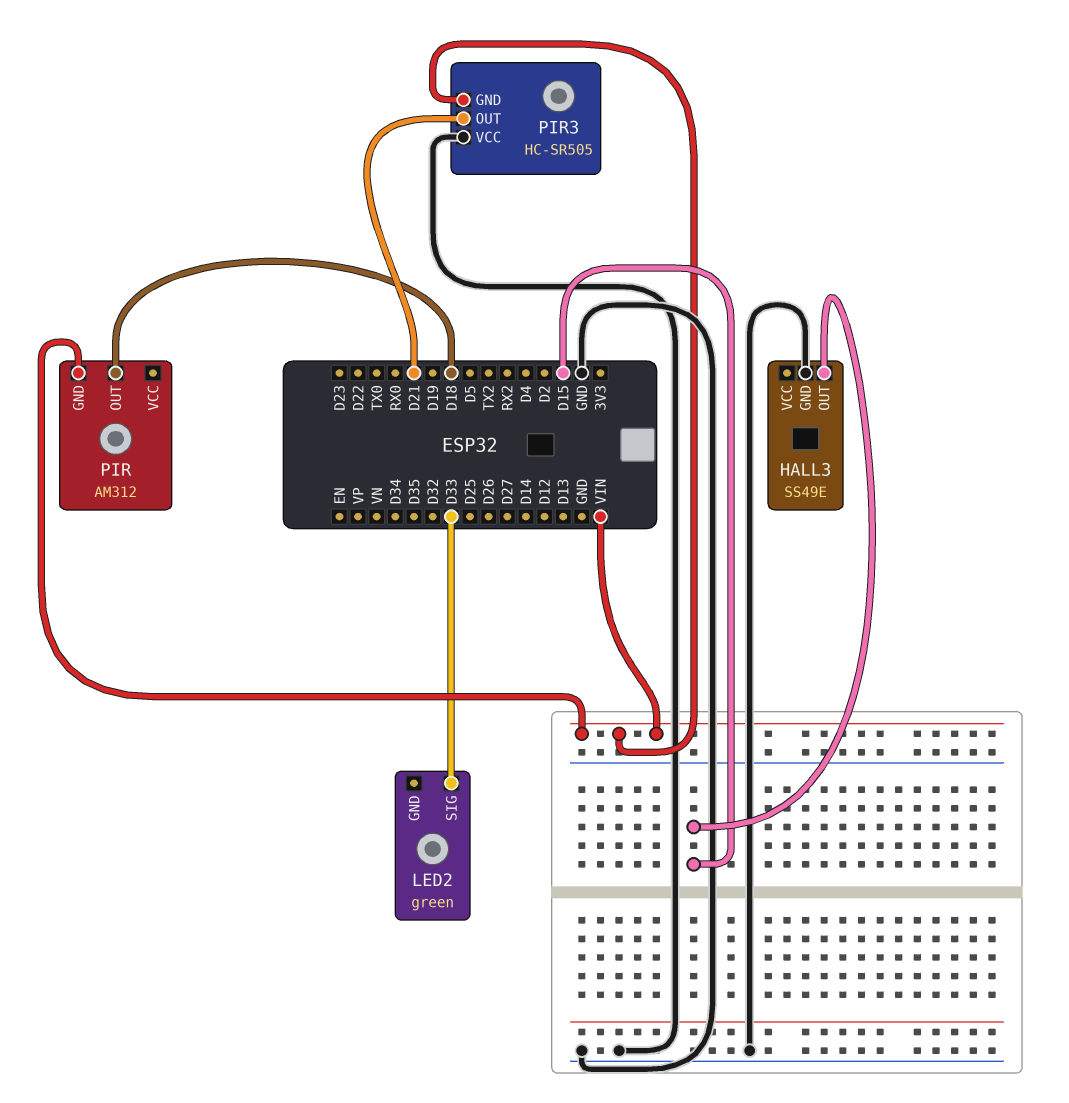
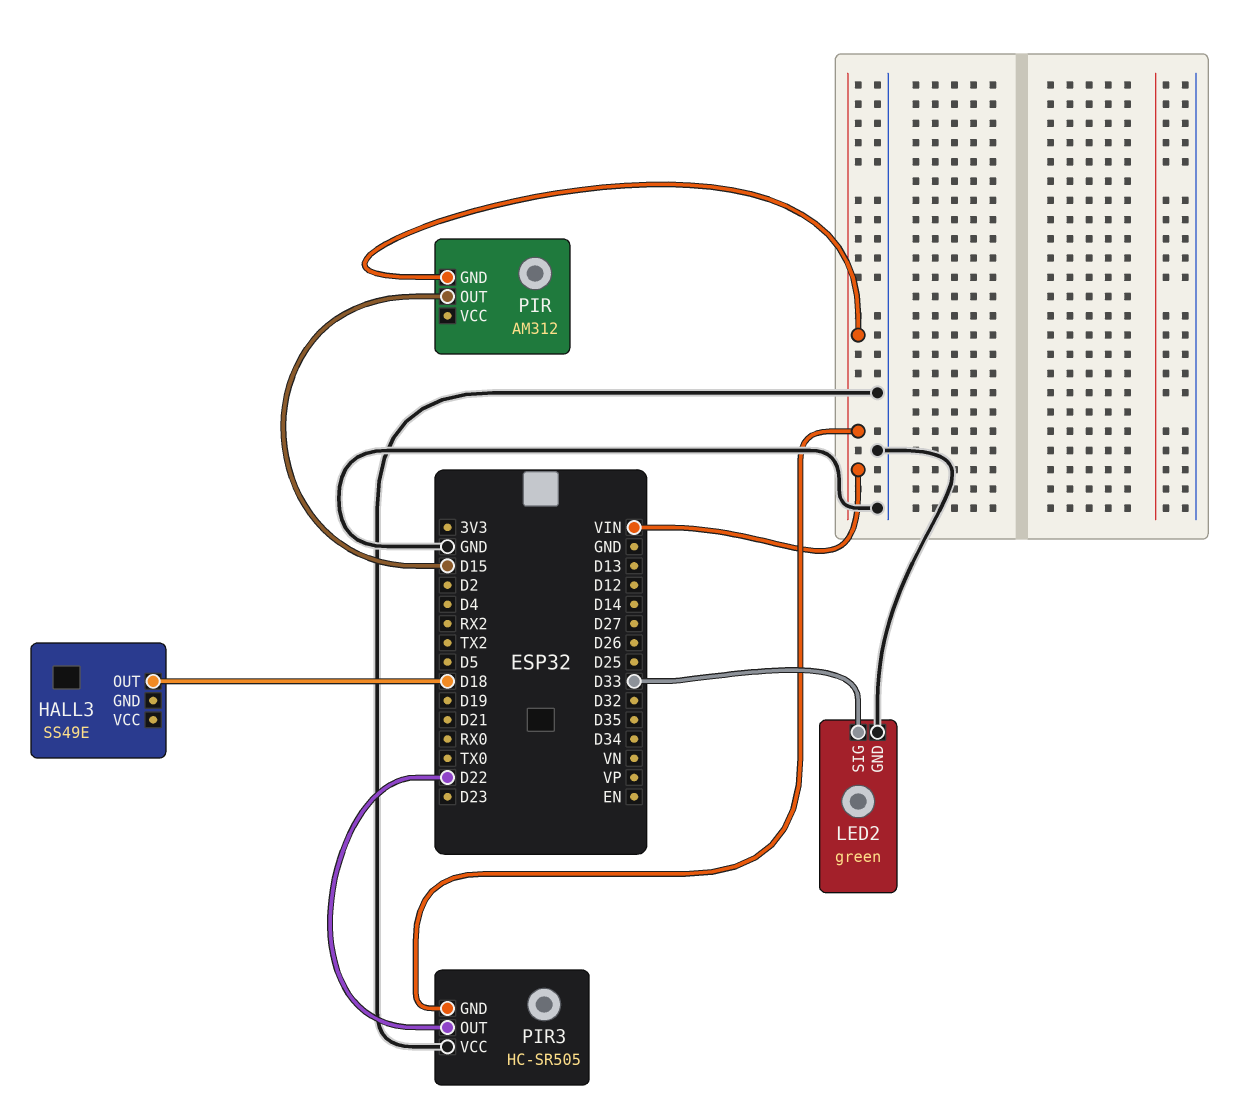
HALL3 pin GND: GND -> none
HALL3 pin OUT: D15 -> D18
LED2 pin GND: none -> GND
PIR pin OUT: D18 -> D15
PIR3 pin OUT: D21 -> D22

